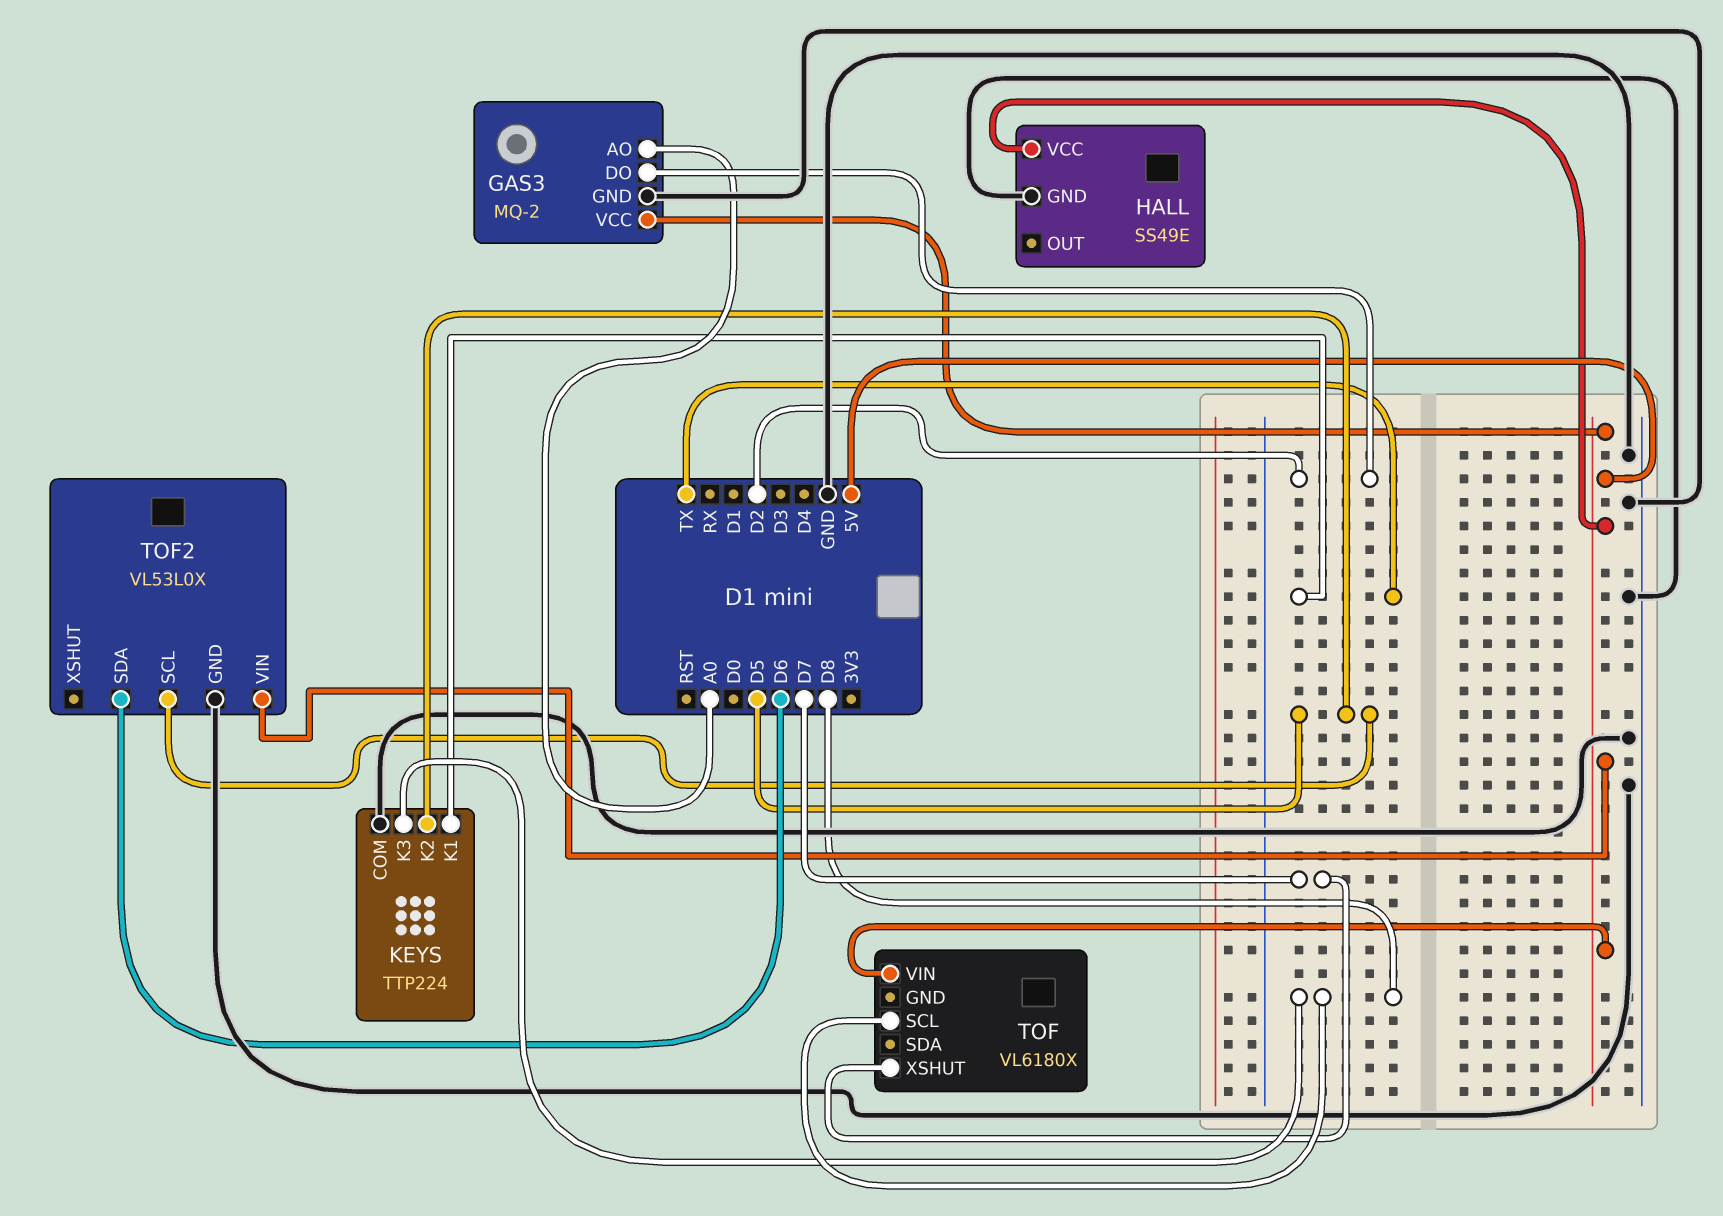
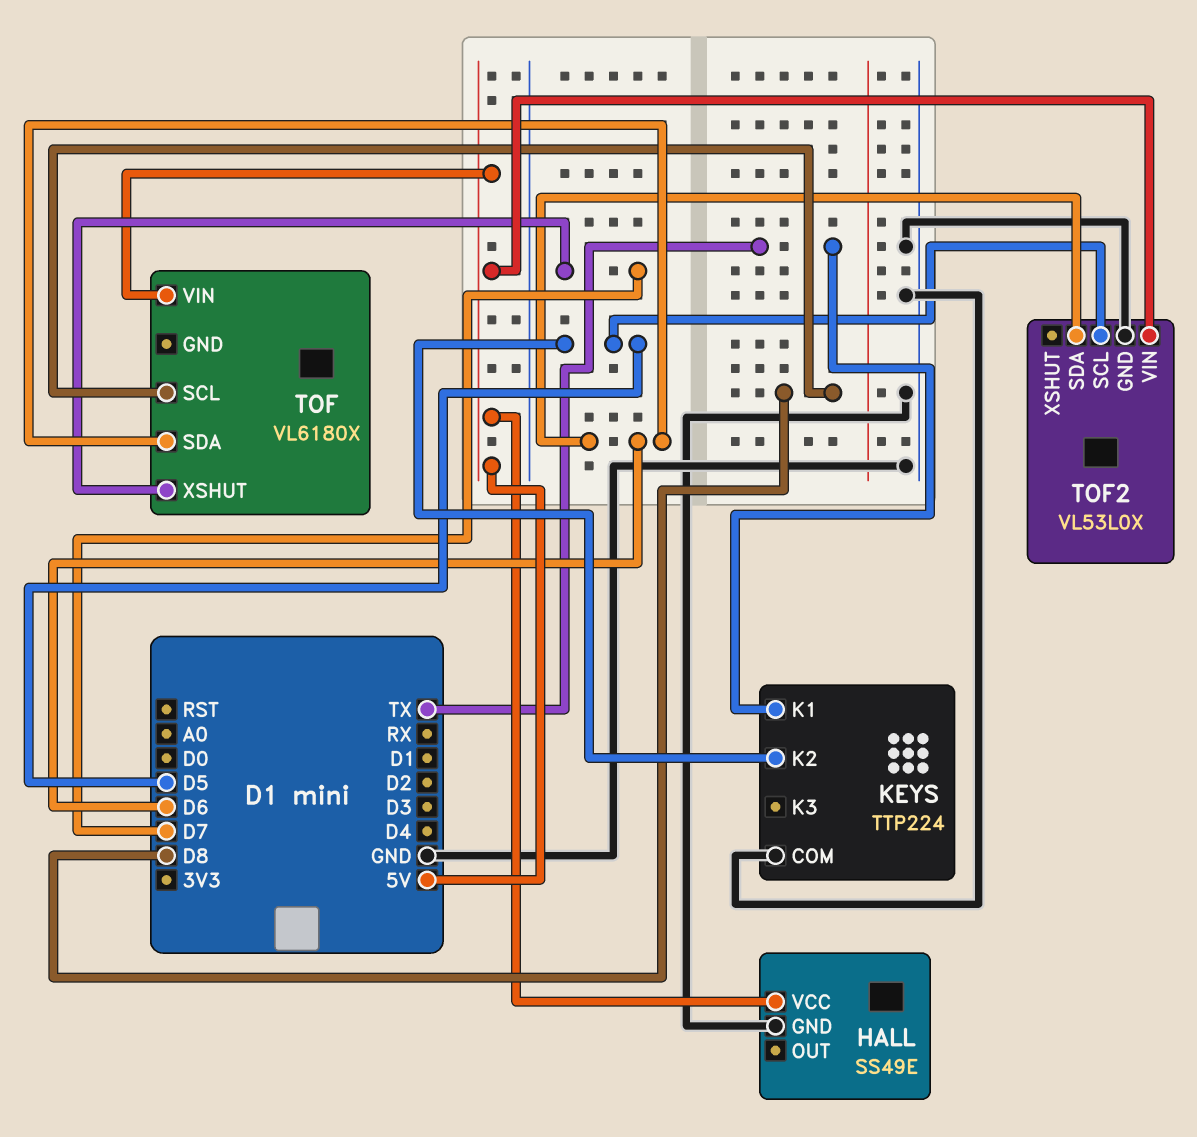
GAS3: MQ-2 -> none
GAS3 pin AO: A0 -> none
GAS3 pin DO: D2 -> none
GAS3 pin GND: GND -> none
GAS3 pin VCC: 5V -> none
KEYS pin K3: D8 -> none
TOF pin SDA: none -> D6

